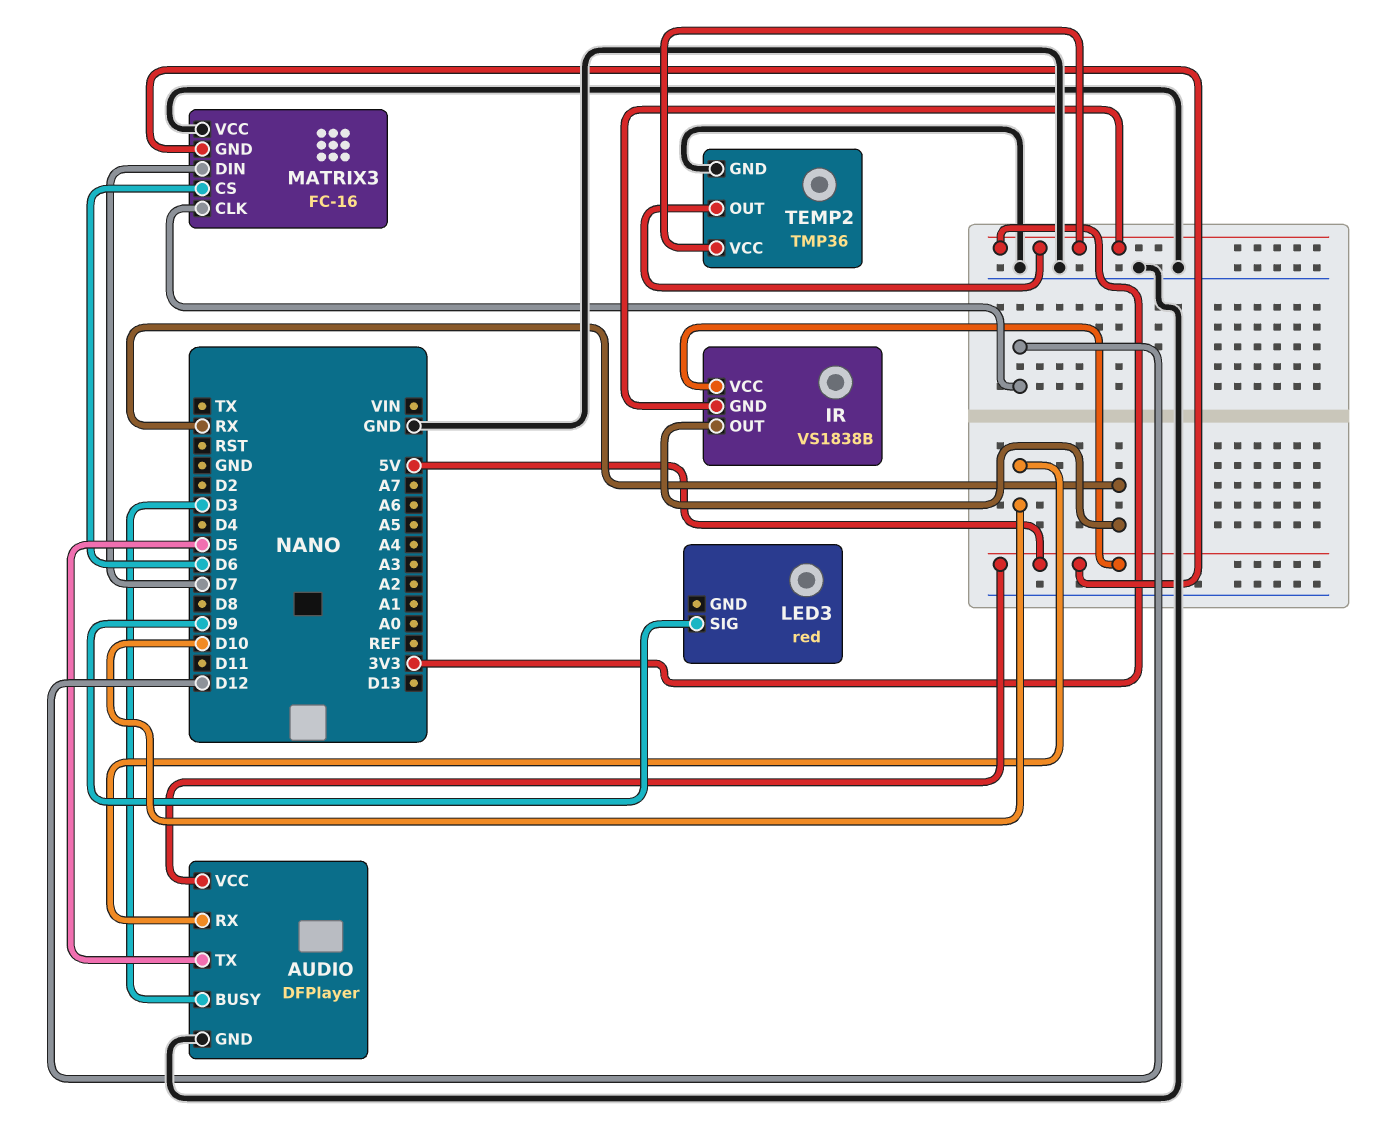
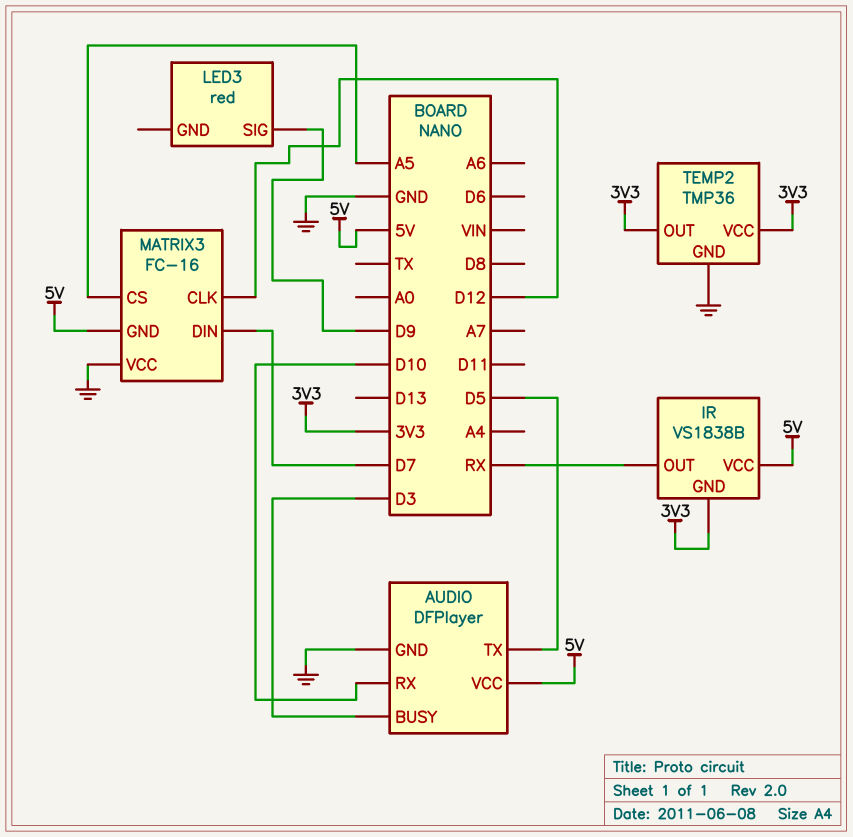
MATRIX3 pin CS: D6 -> A5

